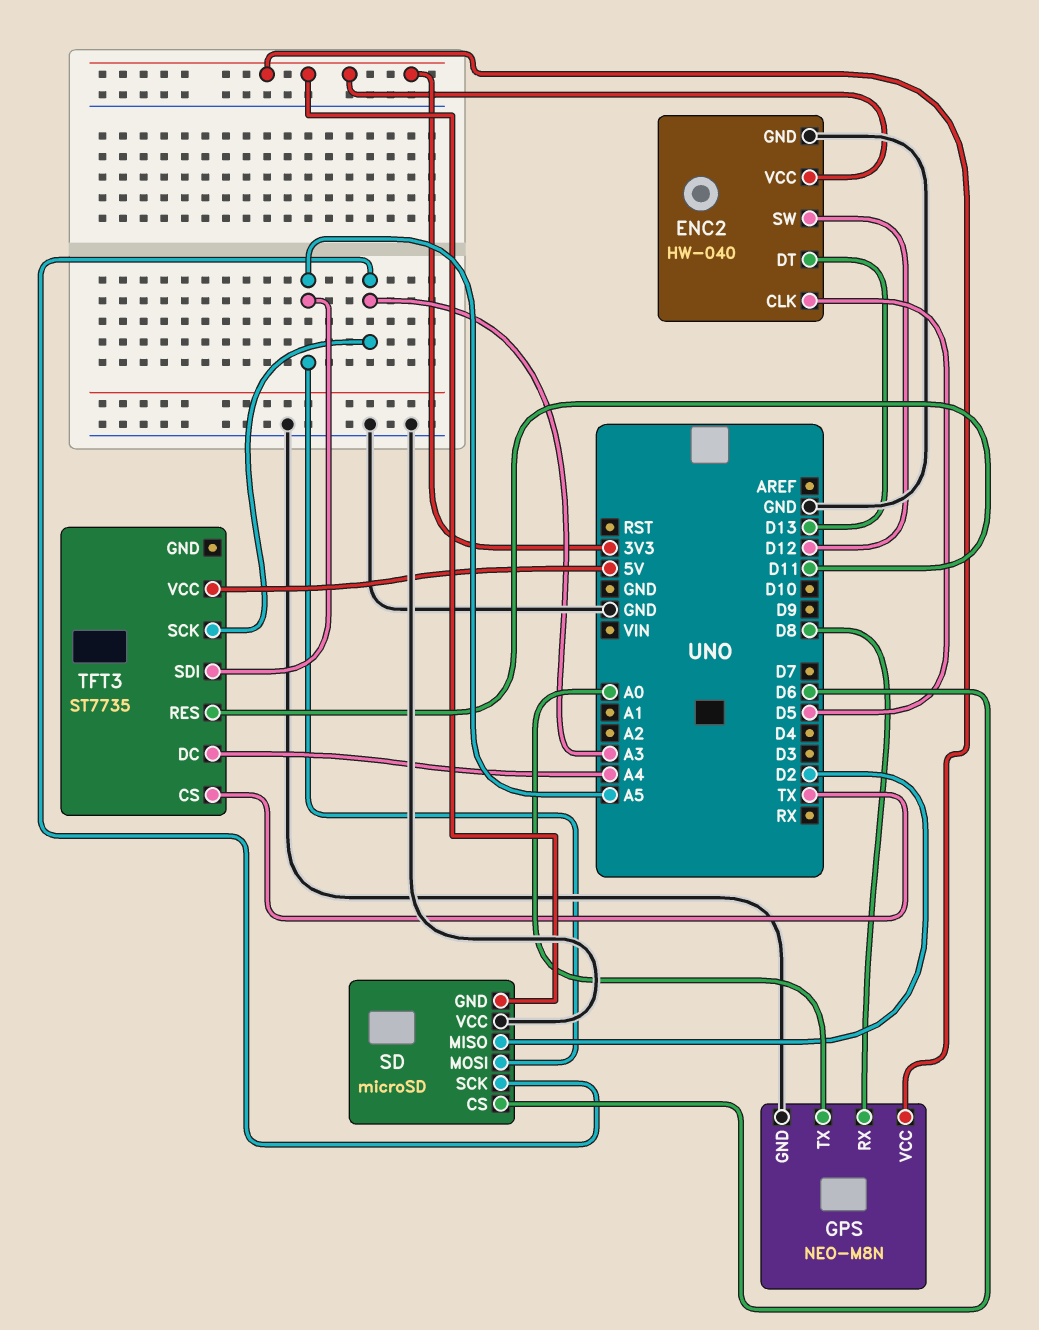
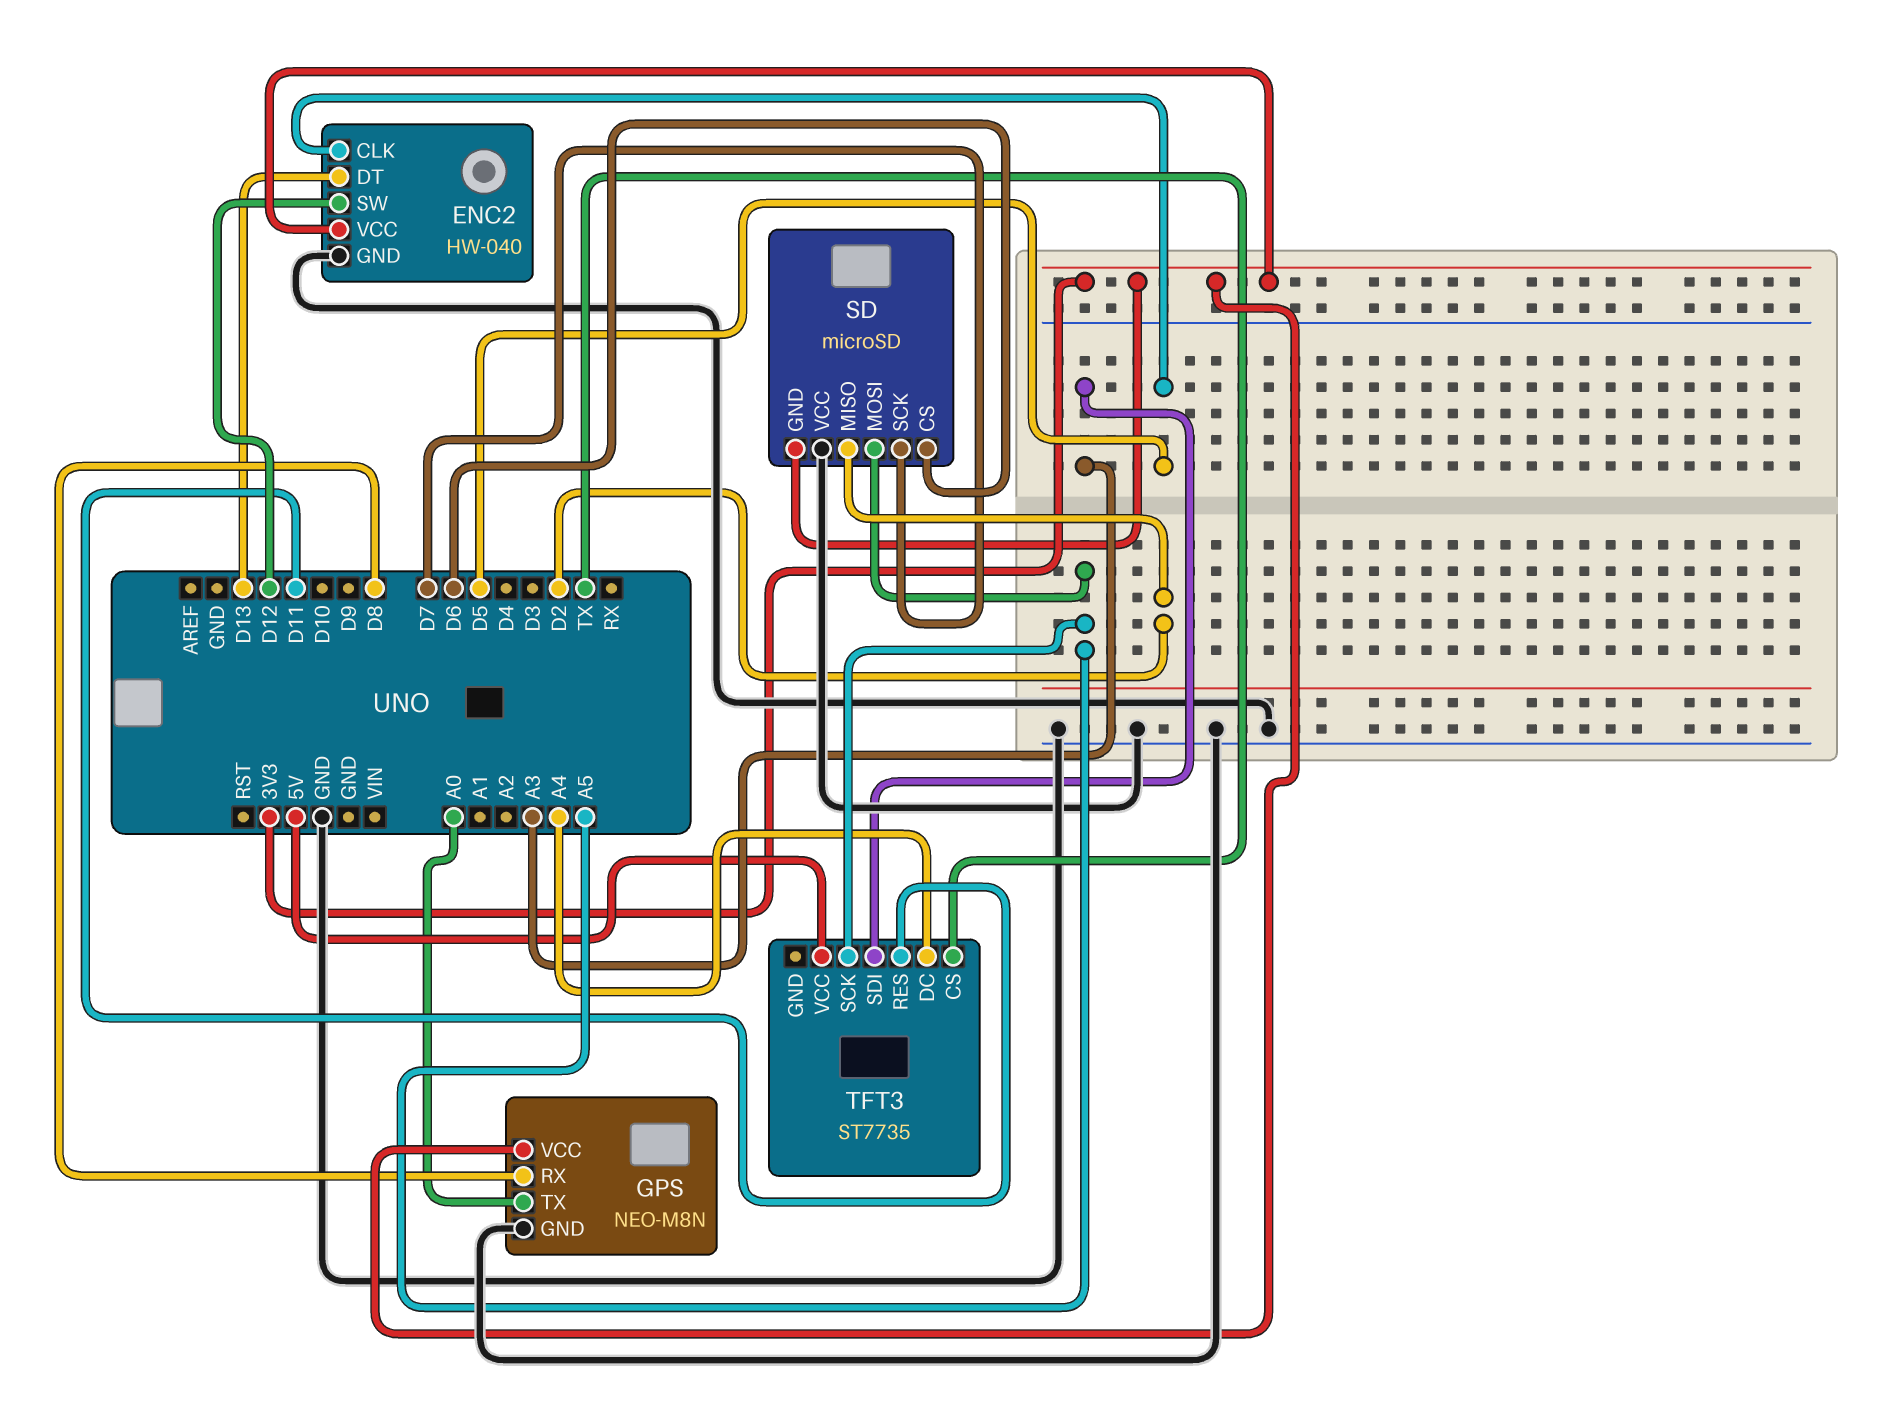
SD pin SCK: A3 -> D7
TFT3 pin SCK: A3 -> A5
TFT3 pin SDI: A5 -> A3

